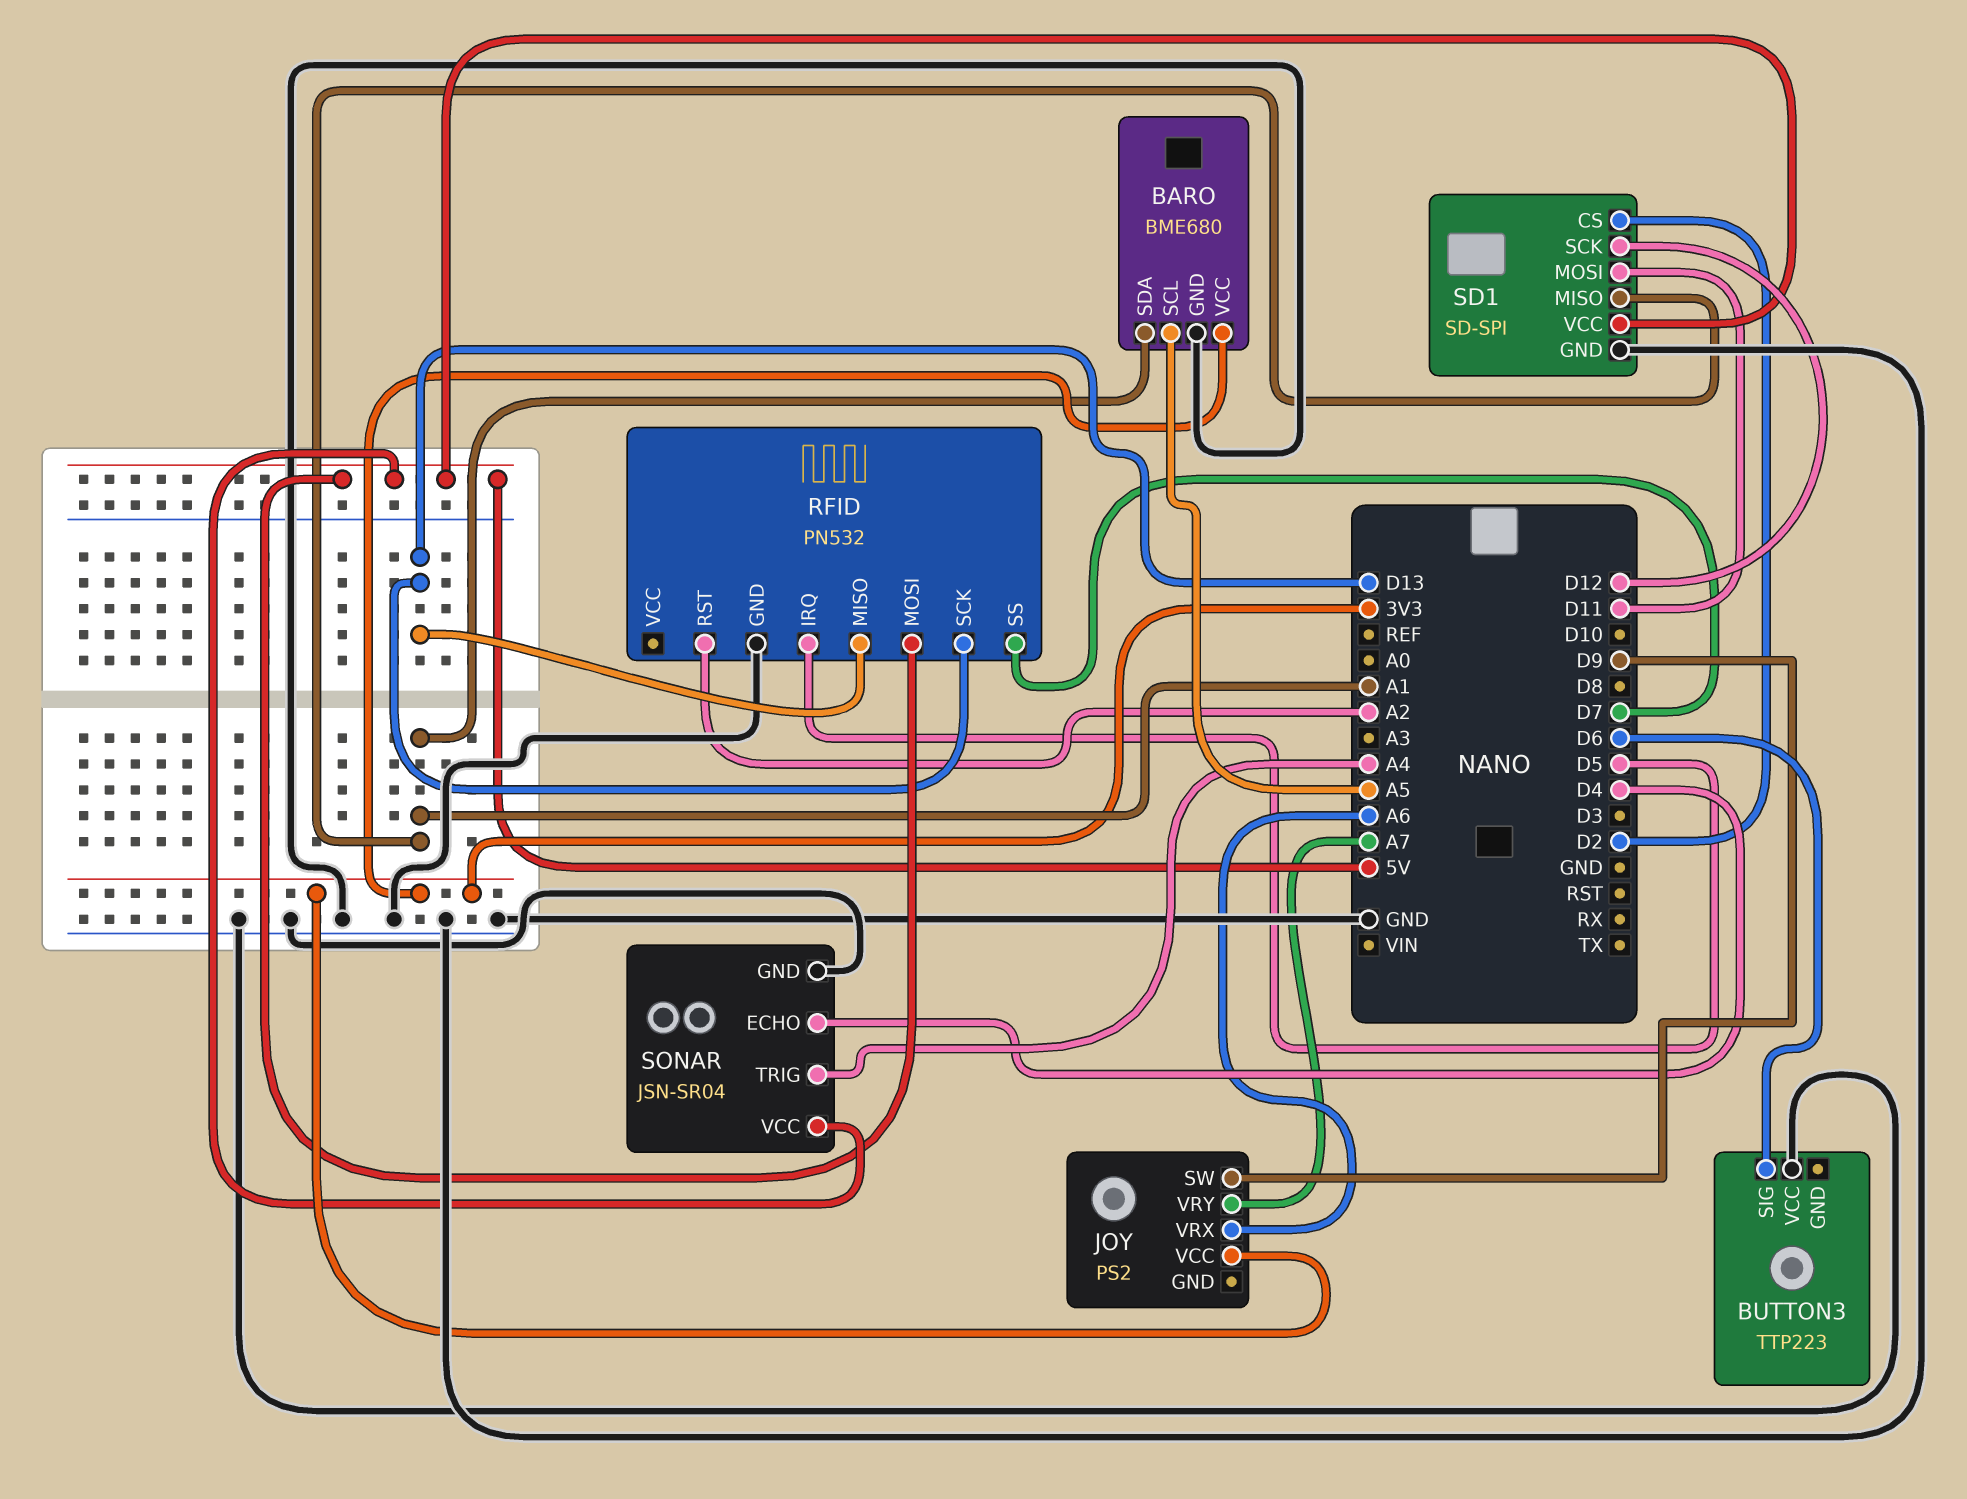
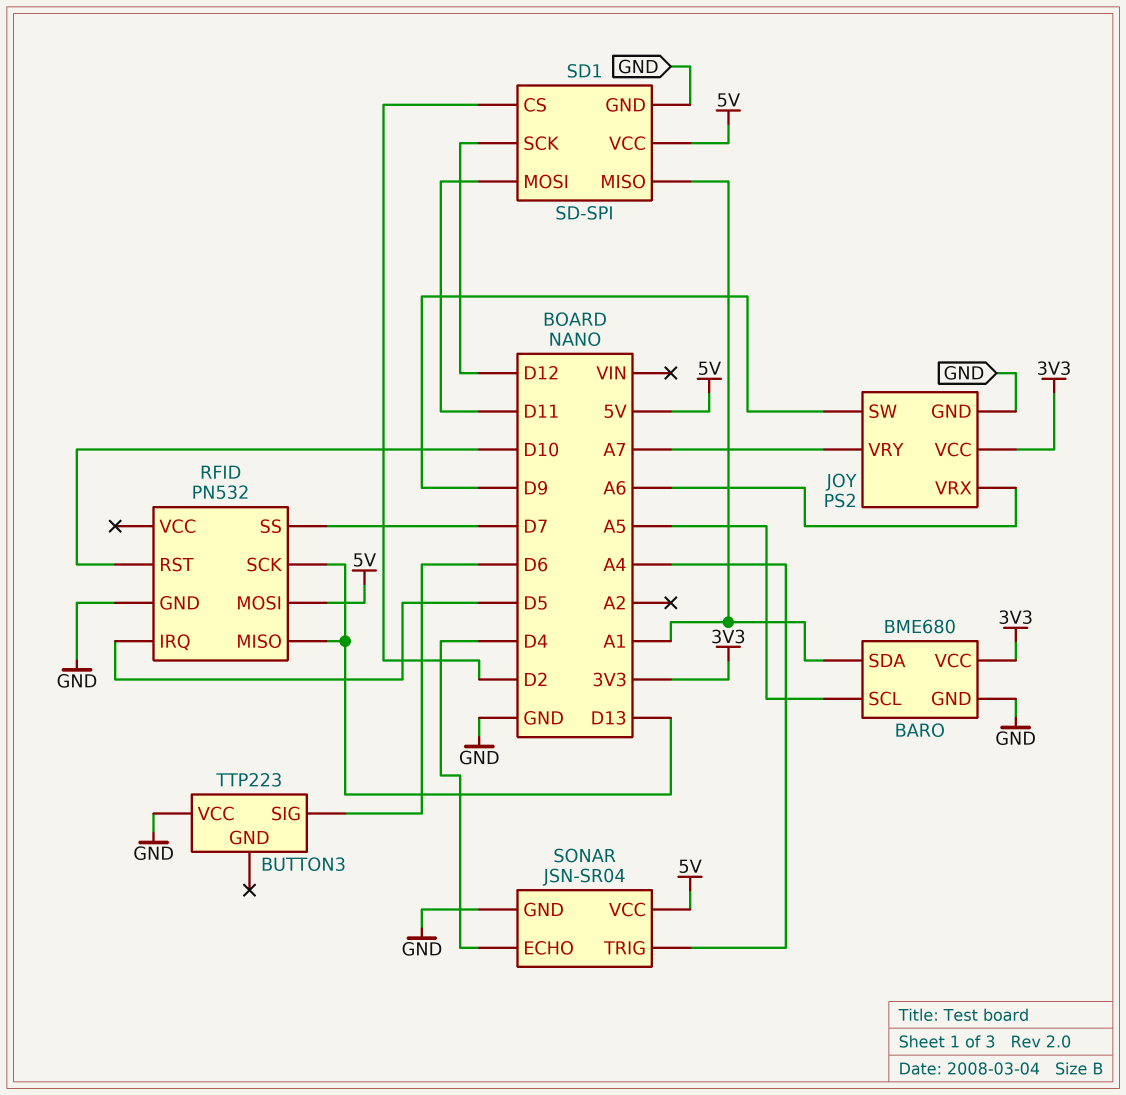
JOY pin GND: none -> GND
RFID pin RST: A2 -> D10

